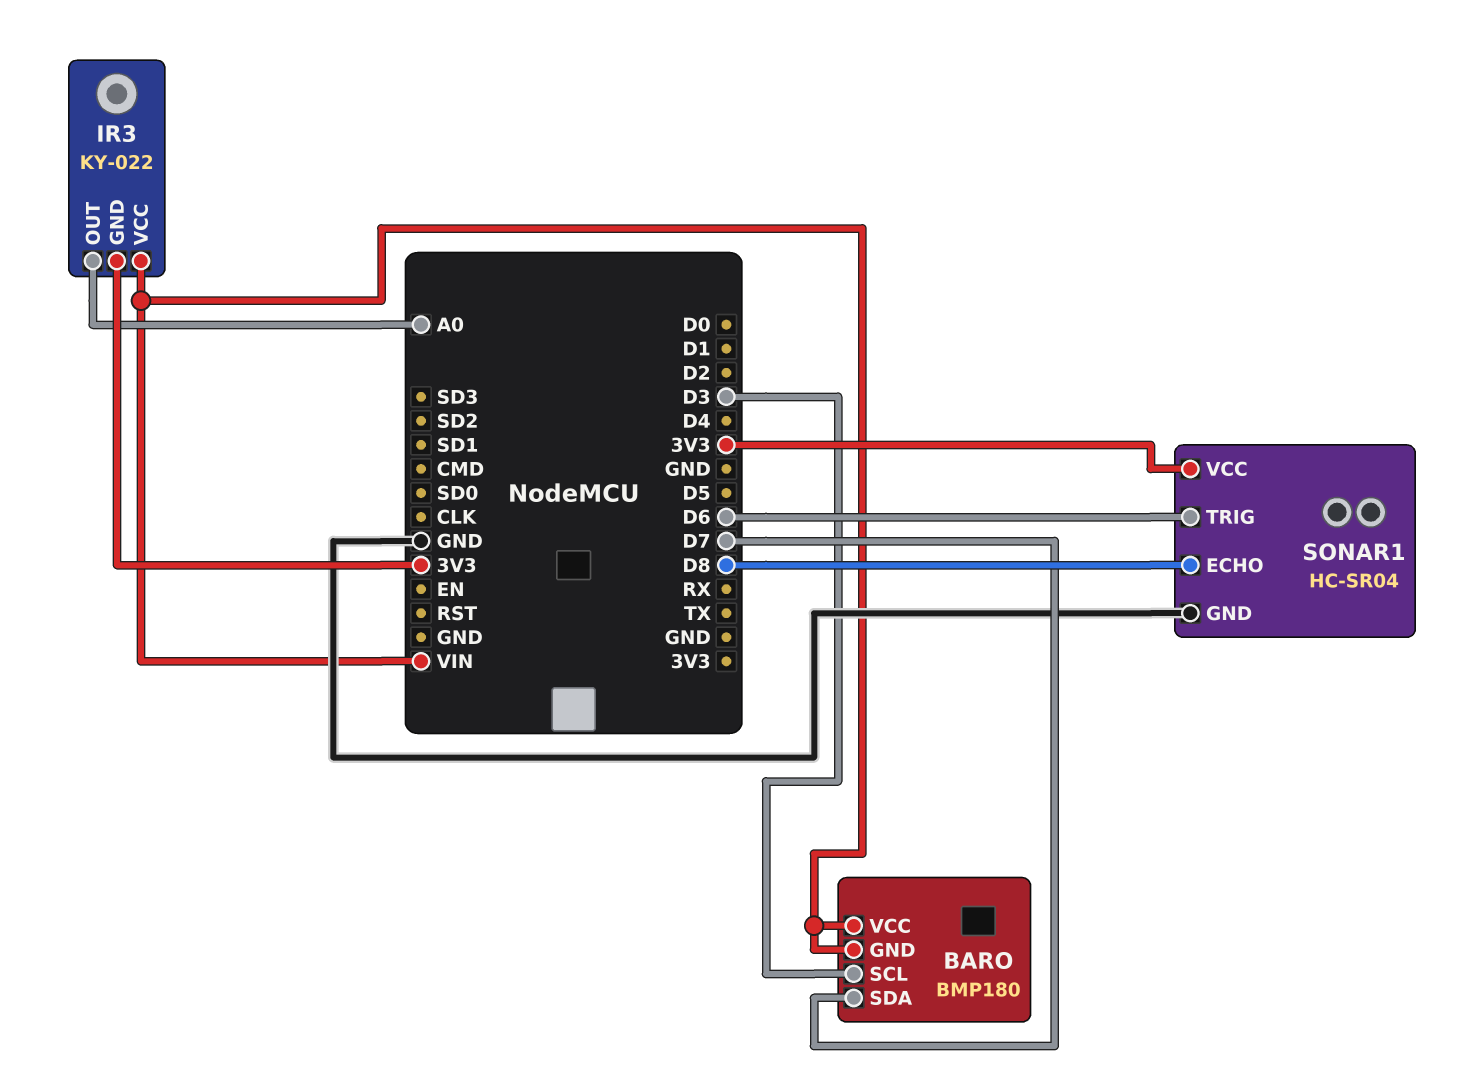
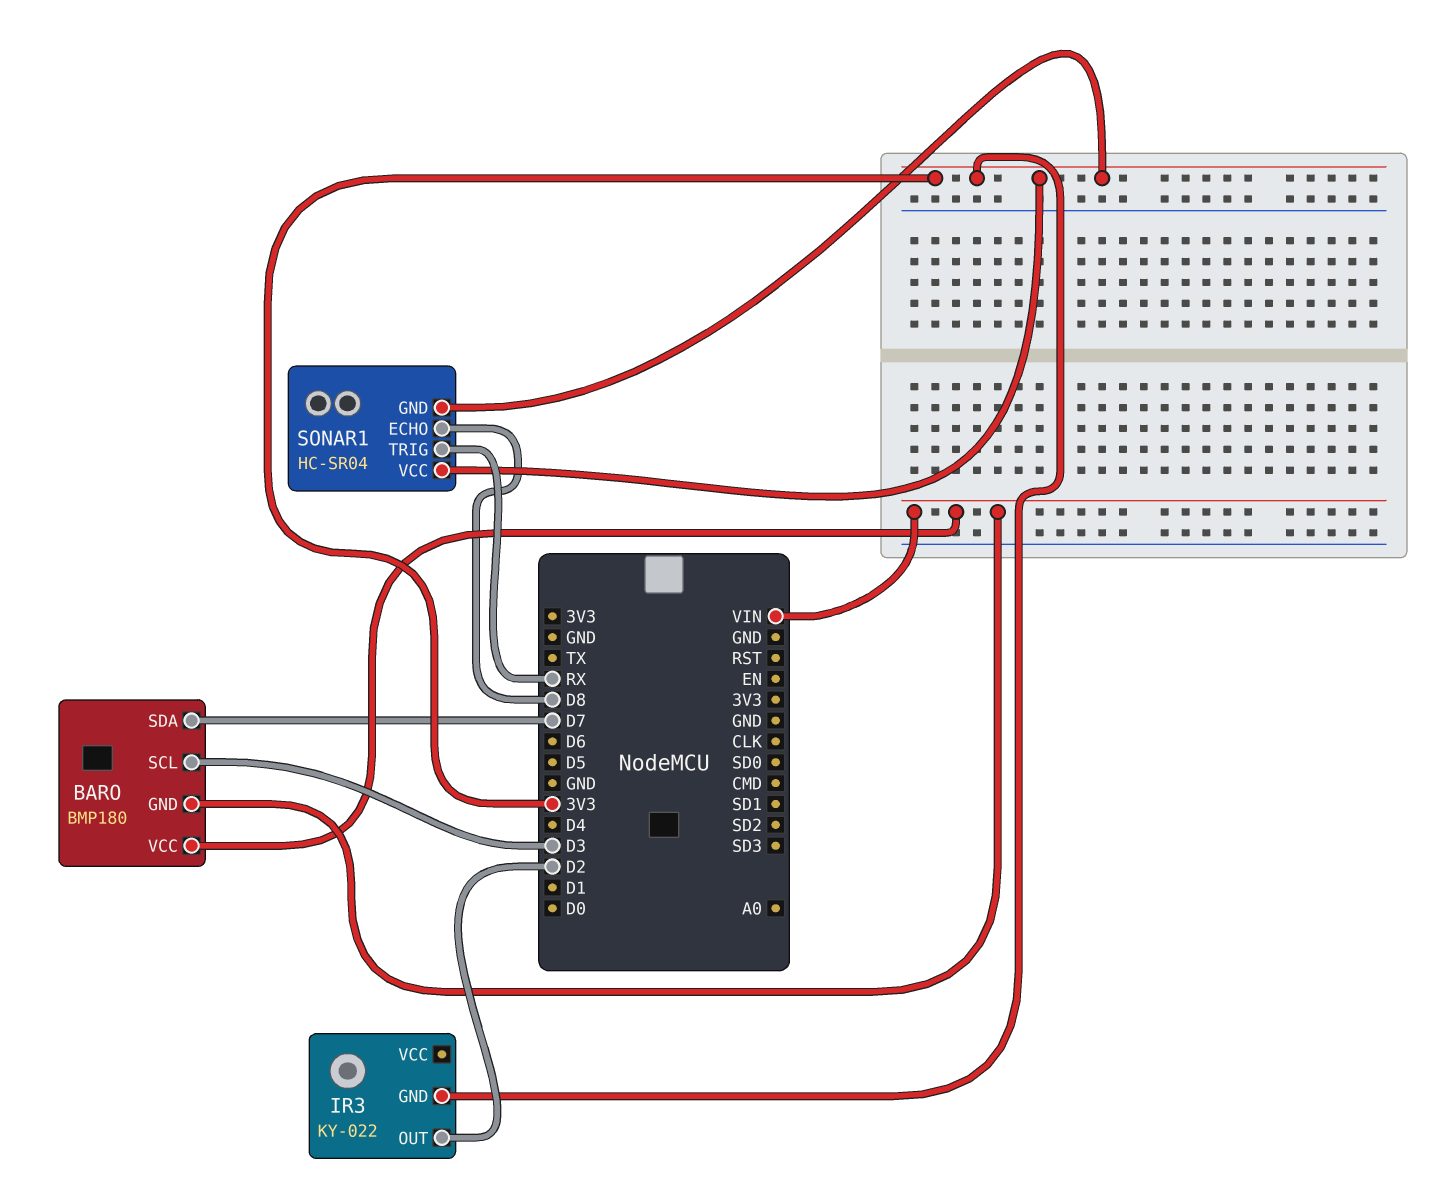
IR3 pin OUT: A0 -> D2
IR3 pin VCC: VIN -> none
SONAR1 pin GND: GND -> 3V3
SONAR1 pin TRIG: D6 -> RX

